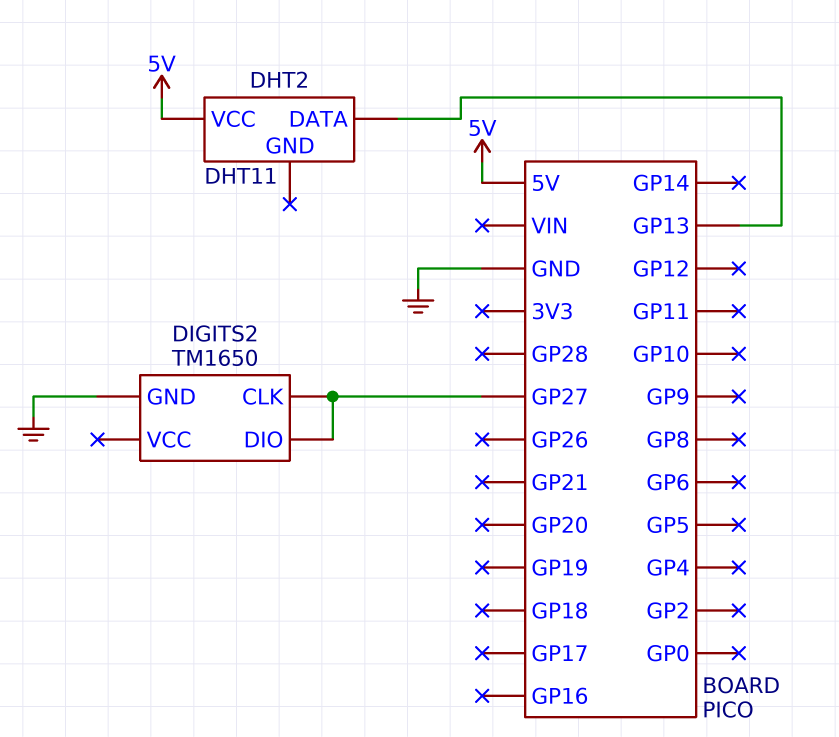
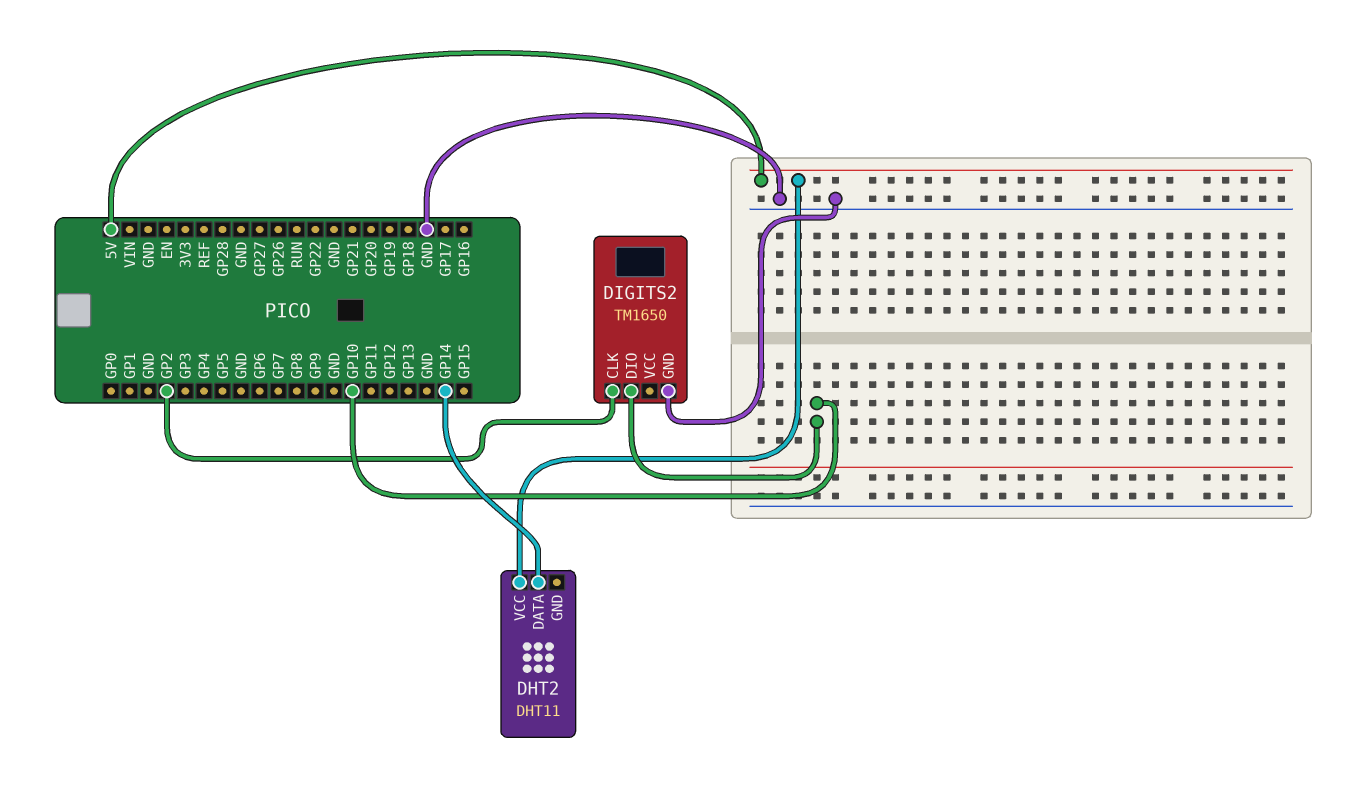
DHT2 pin DATA: GP13 -> GP14
DIGITS2 pin CLK: GP27 -> GP2
DIGITS2 pin DIO: GP27 -> GP10

